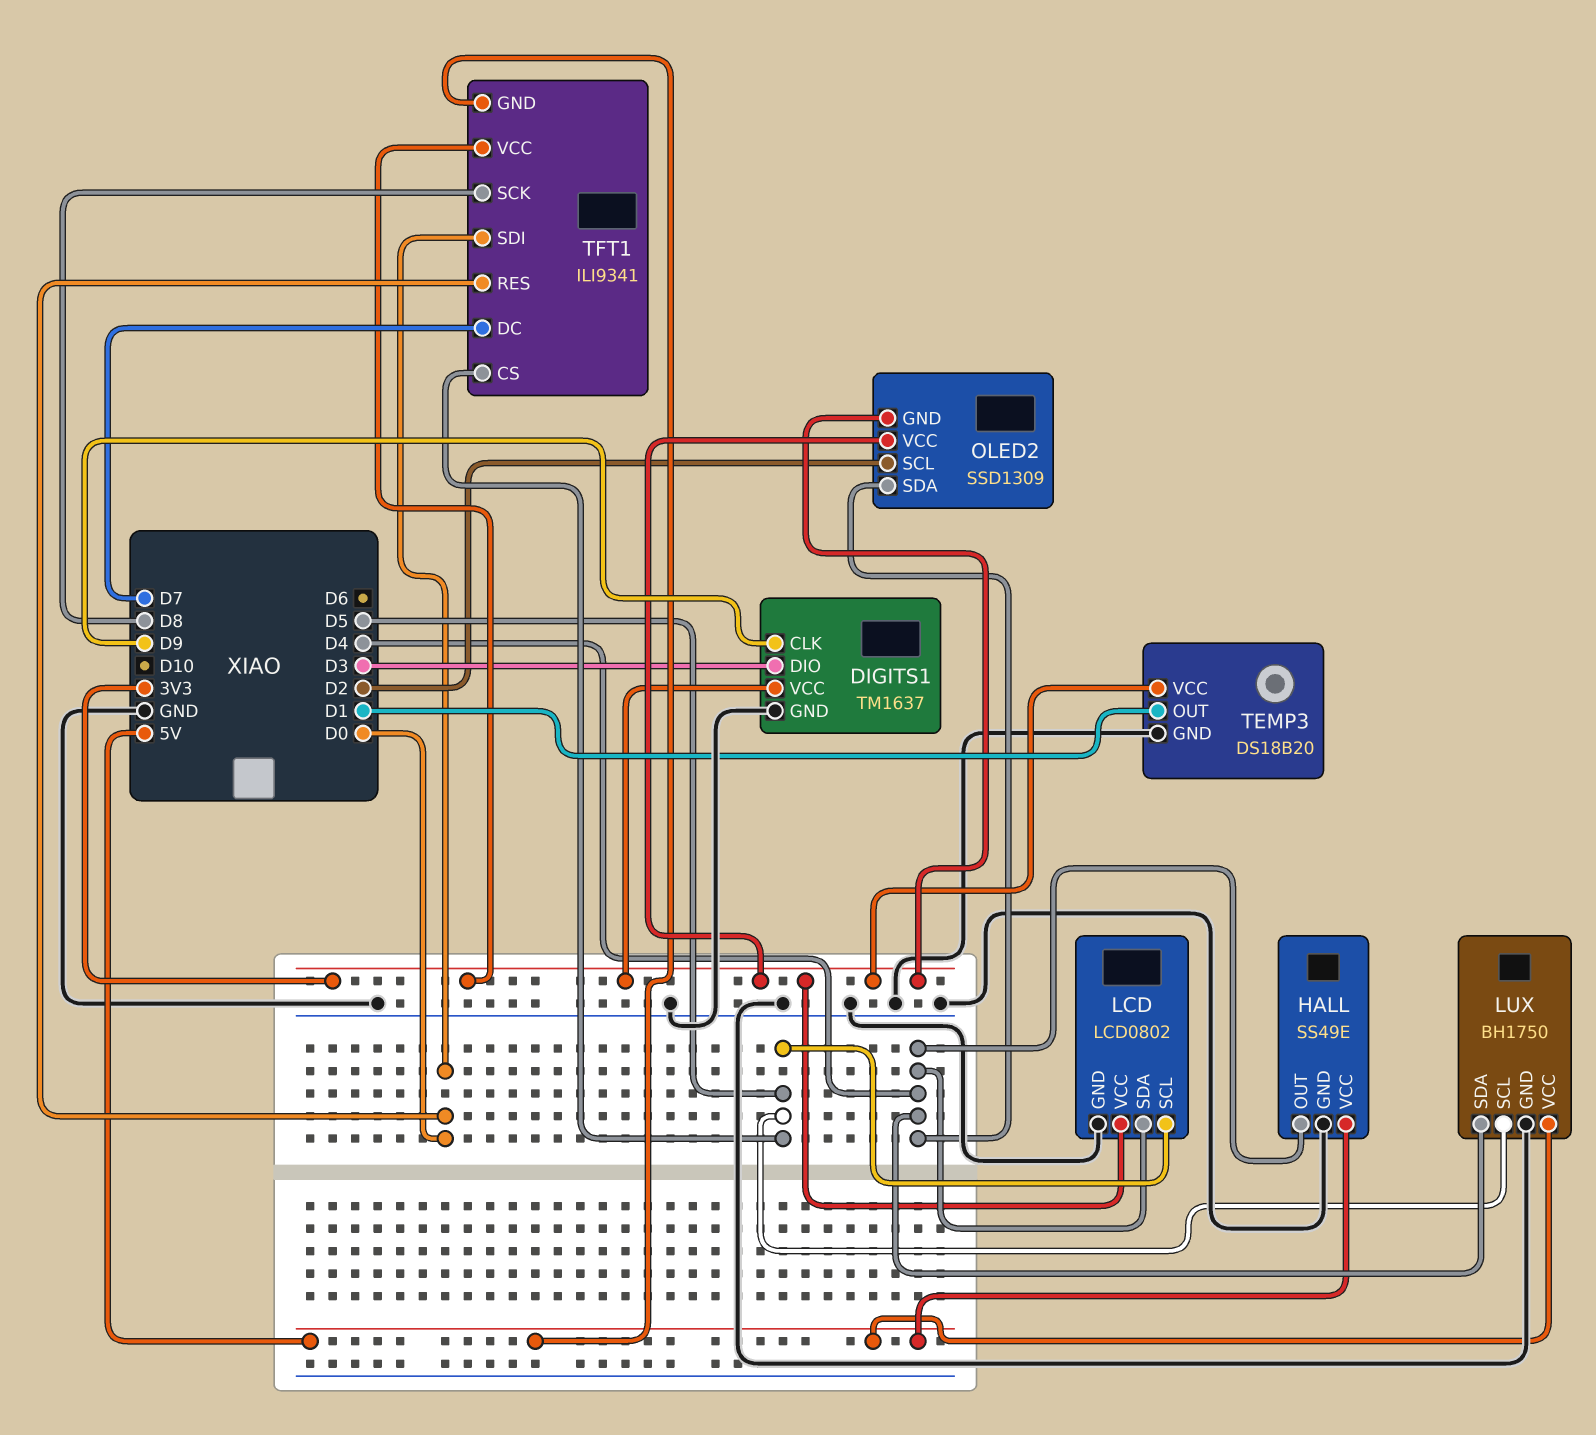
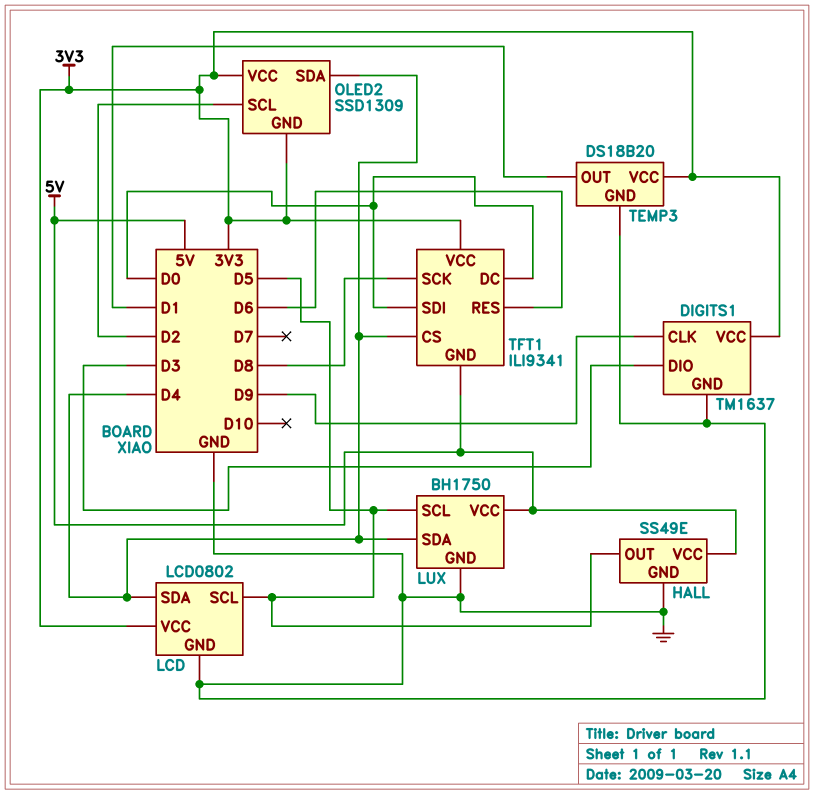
HALL pin OUT: D4 -> D5
TFT1 pin CS: D5 -> D4
TFT1 pin DC: D7 -> D0
TFT1 pin RES: D0 -> D6

